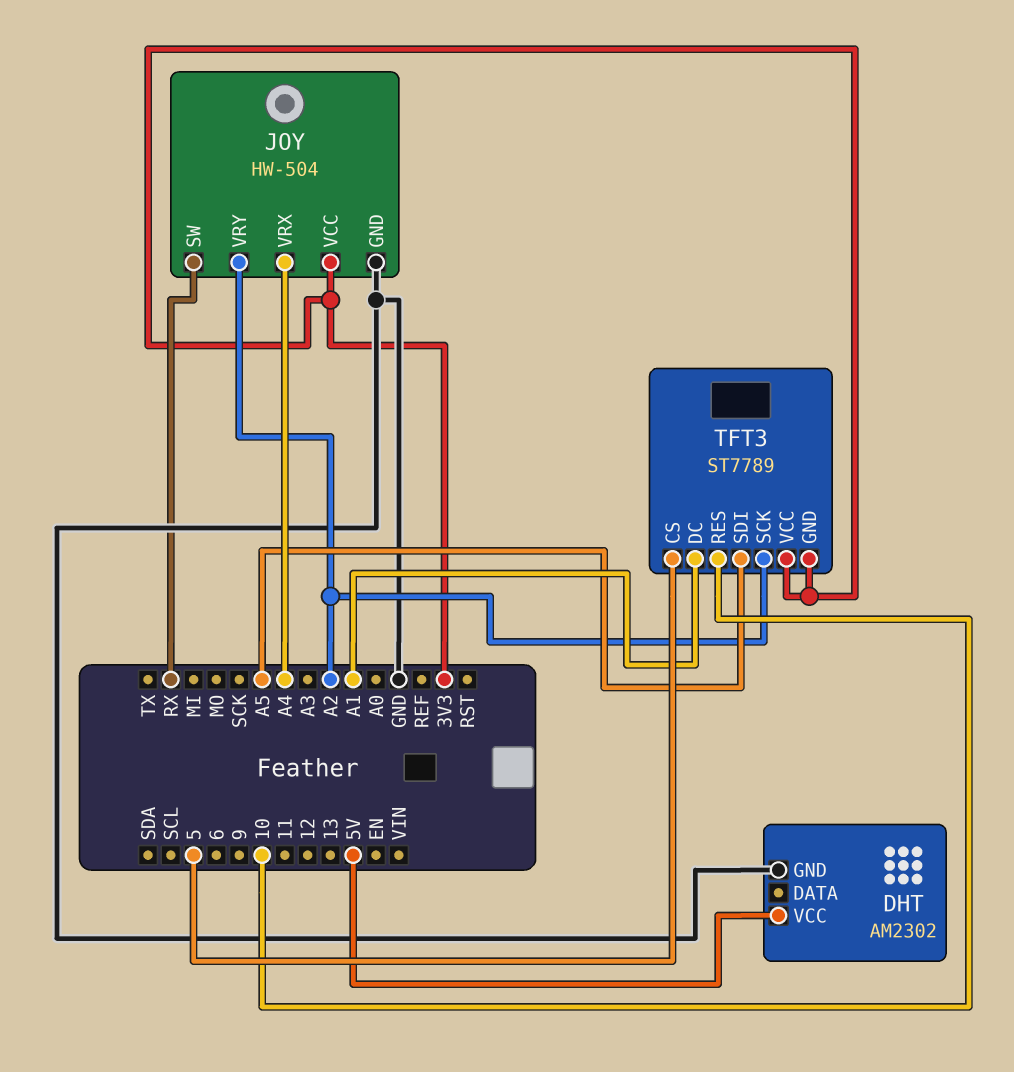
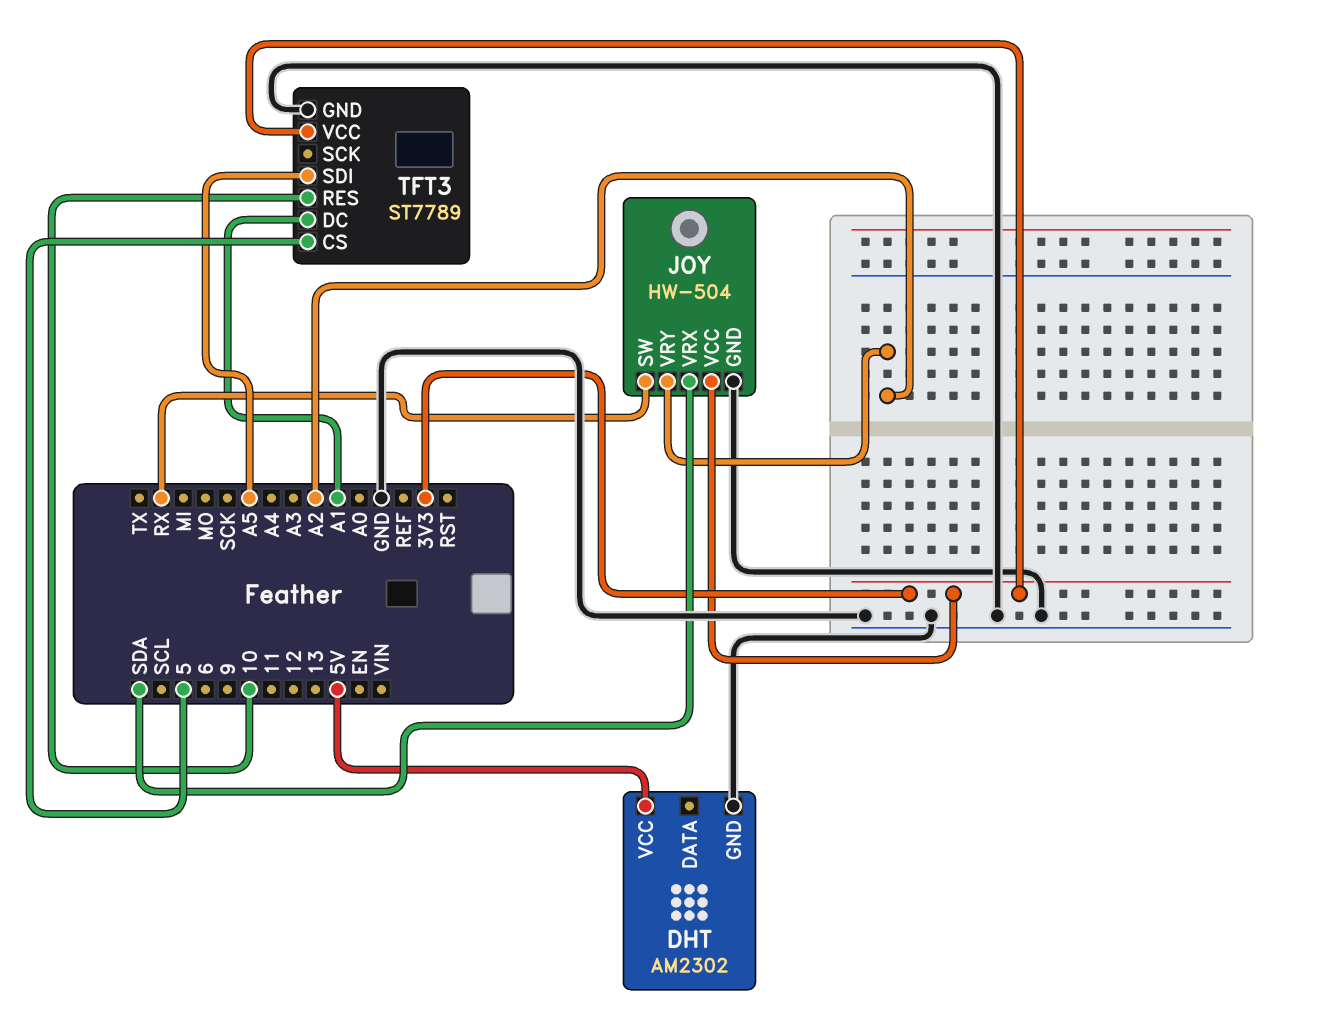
JOY pin VRX: A4 -> SDA
TFT3 pin GND: 3V3 -> GND
TFT3 pin SCK: A2 -> none

